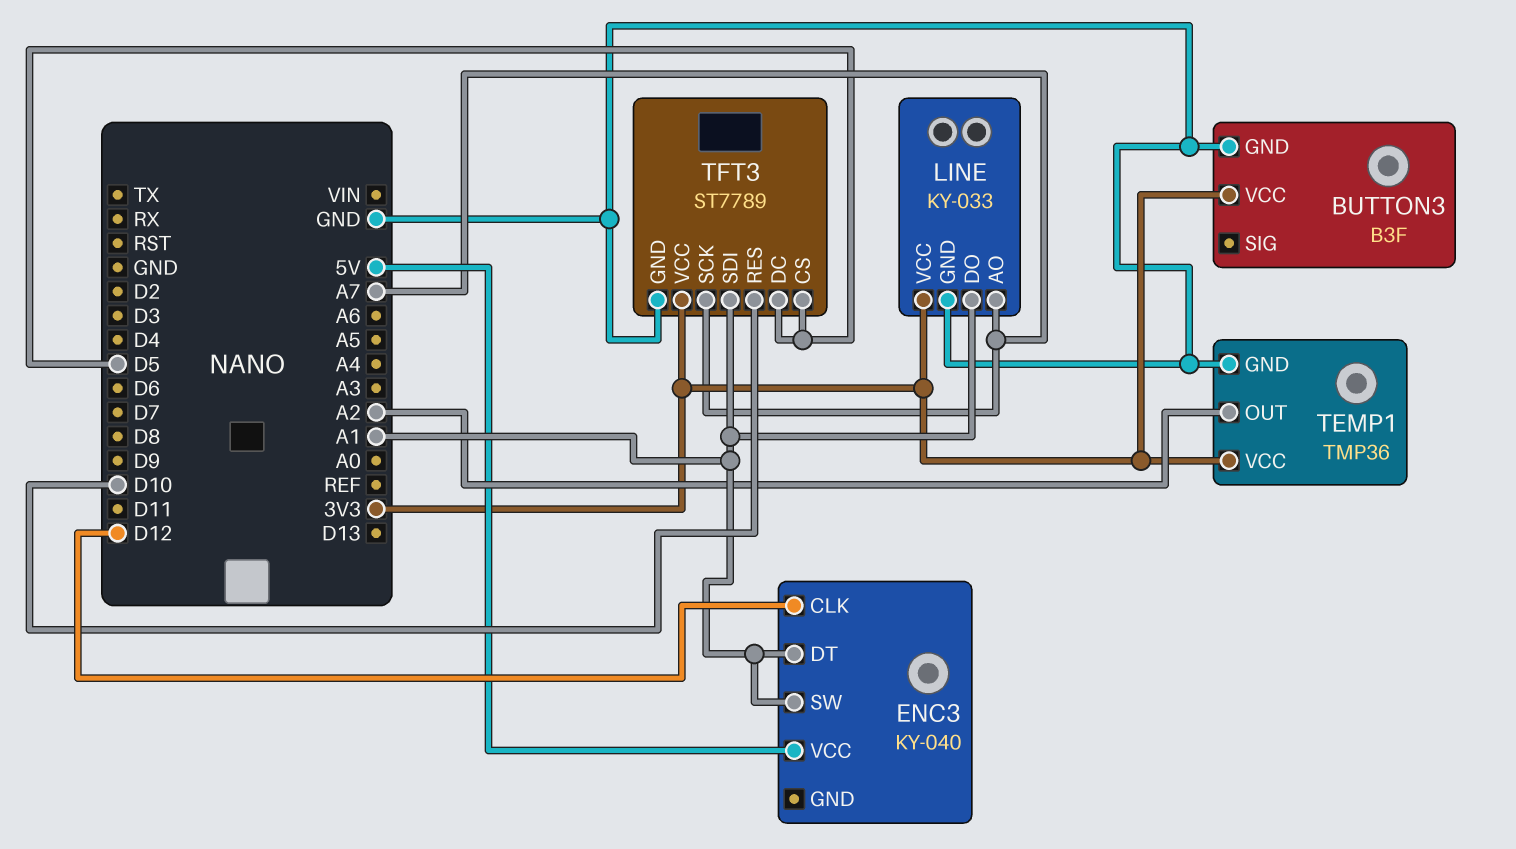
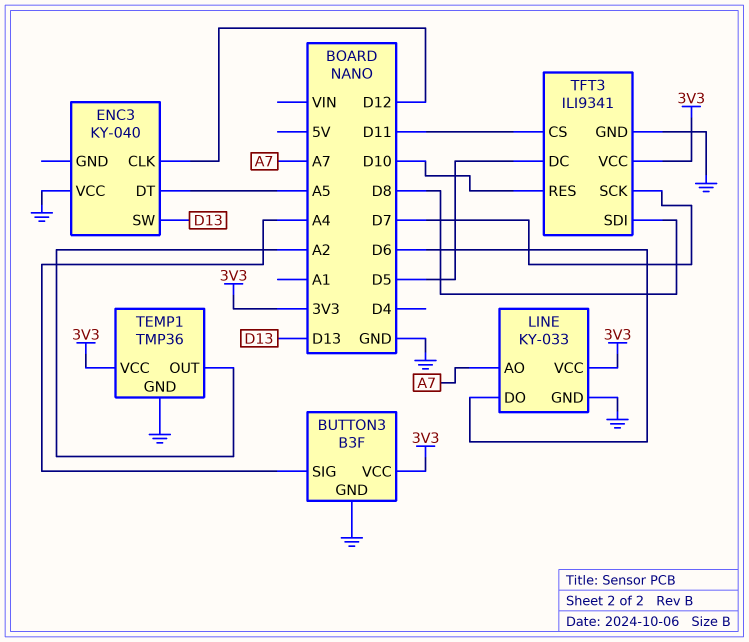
BUTTON3 pin SIG: none -> A4
ENC3 pin DT: A1 -> A5
ENC3 pin SW: A1 -> D13
ENC3 pin VCC: 5V -> GND
LINE pin DO: A1 -> D6
TFT3: ST7789 -> ILI9341
TFT3 pin CS: D5 -> D11
TFT3 pin SCK: A7 -> D7
TFT3 pin SDI: A1 -> D8

